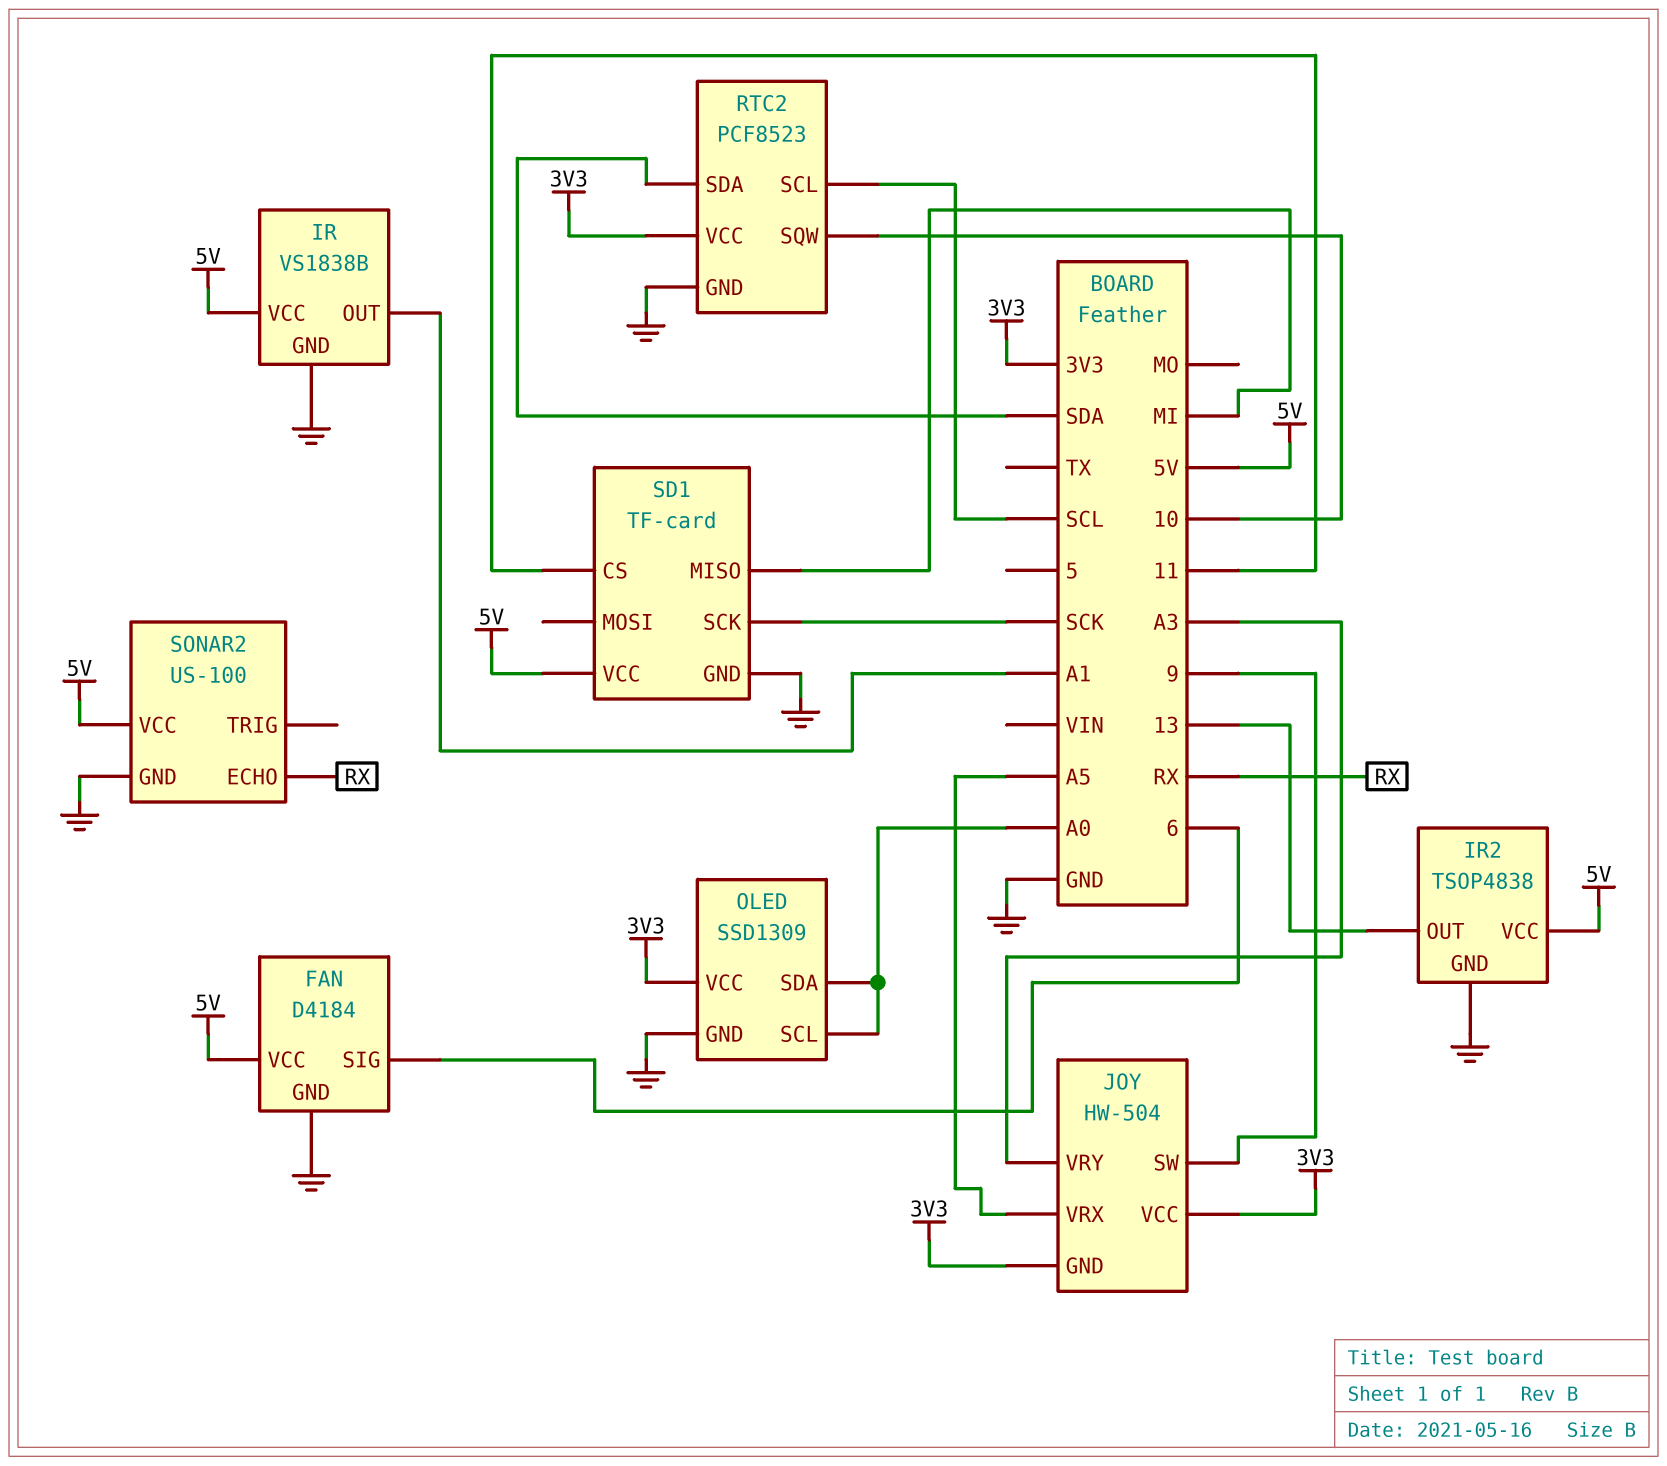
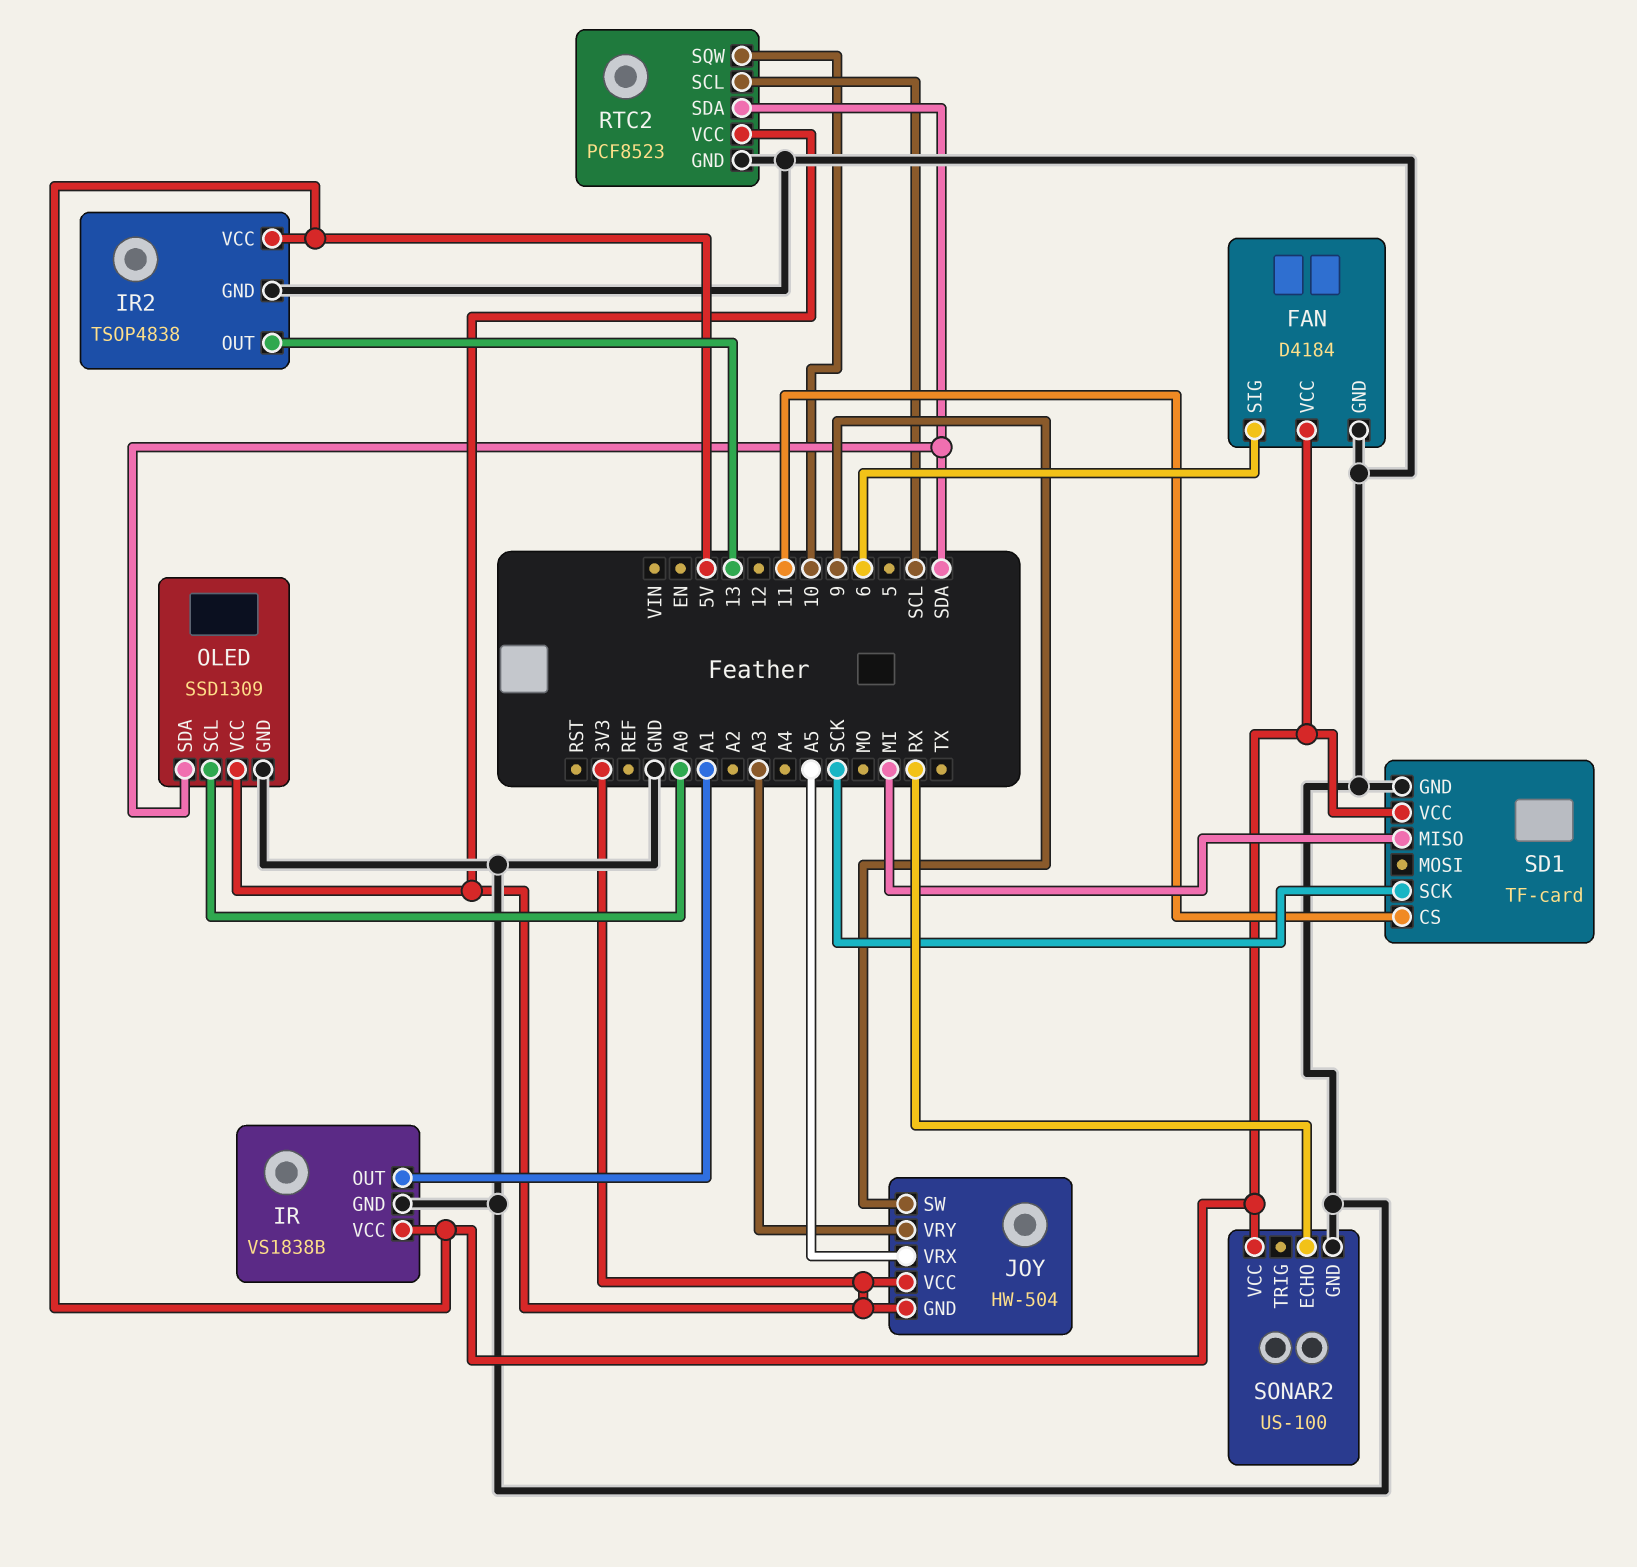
OLED pin SDA: A0 -> SDA

